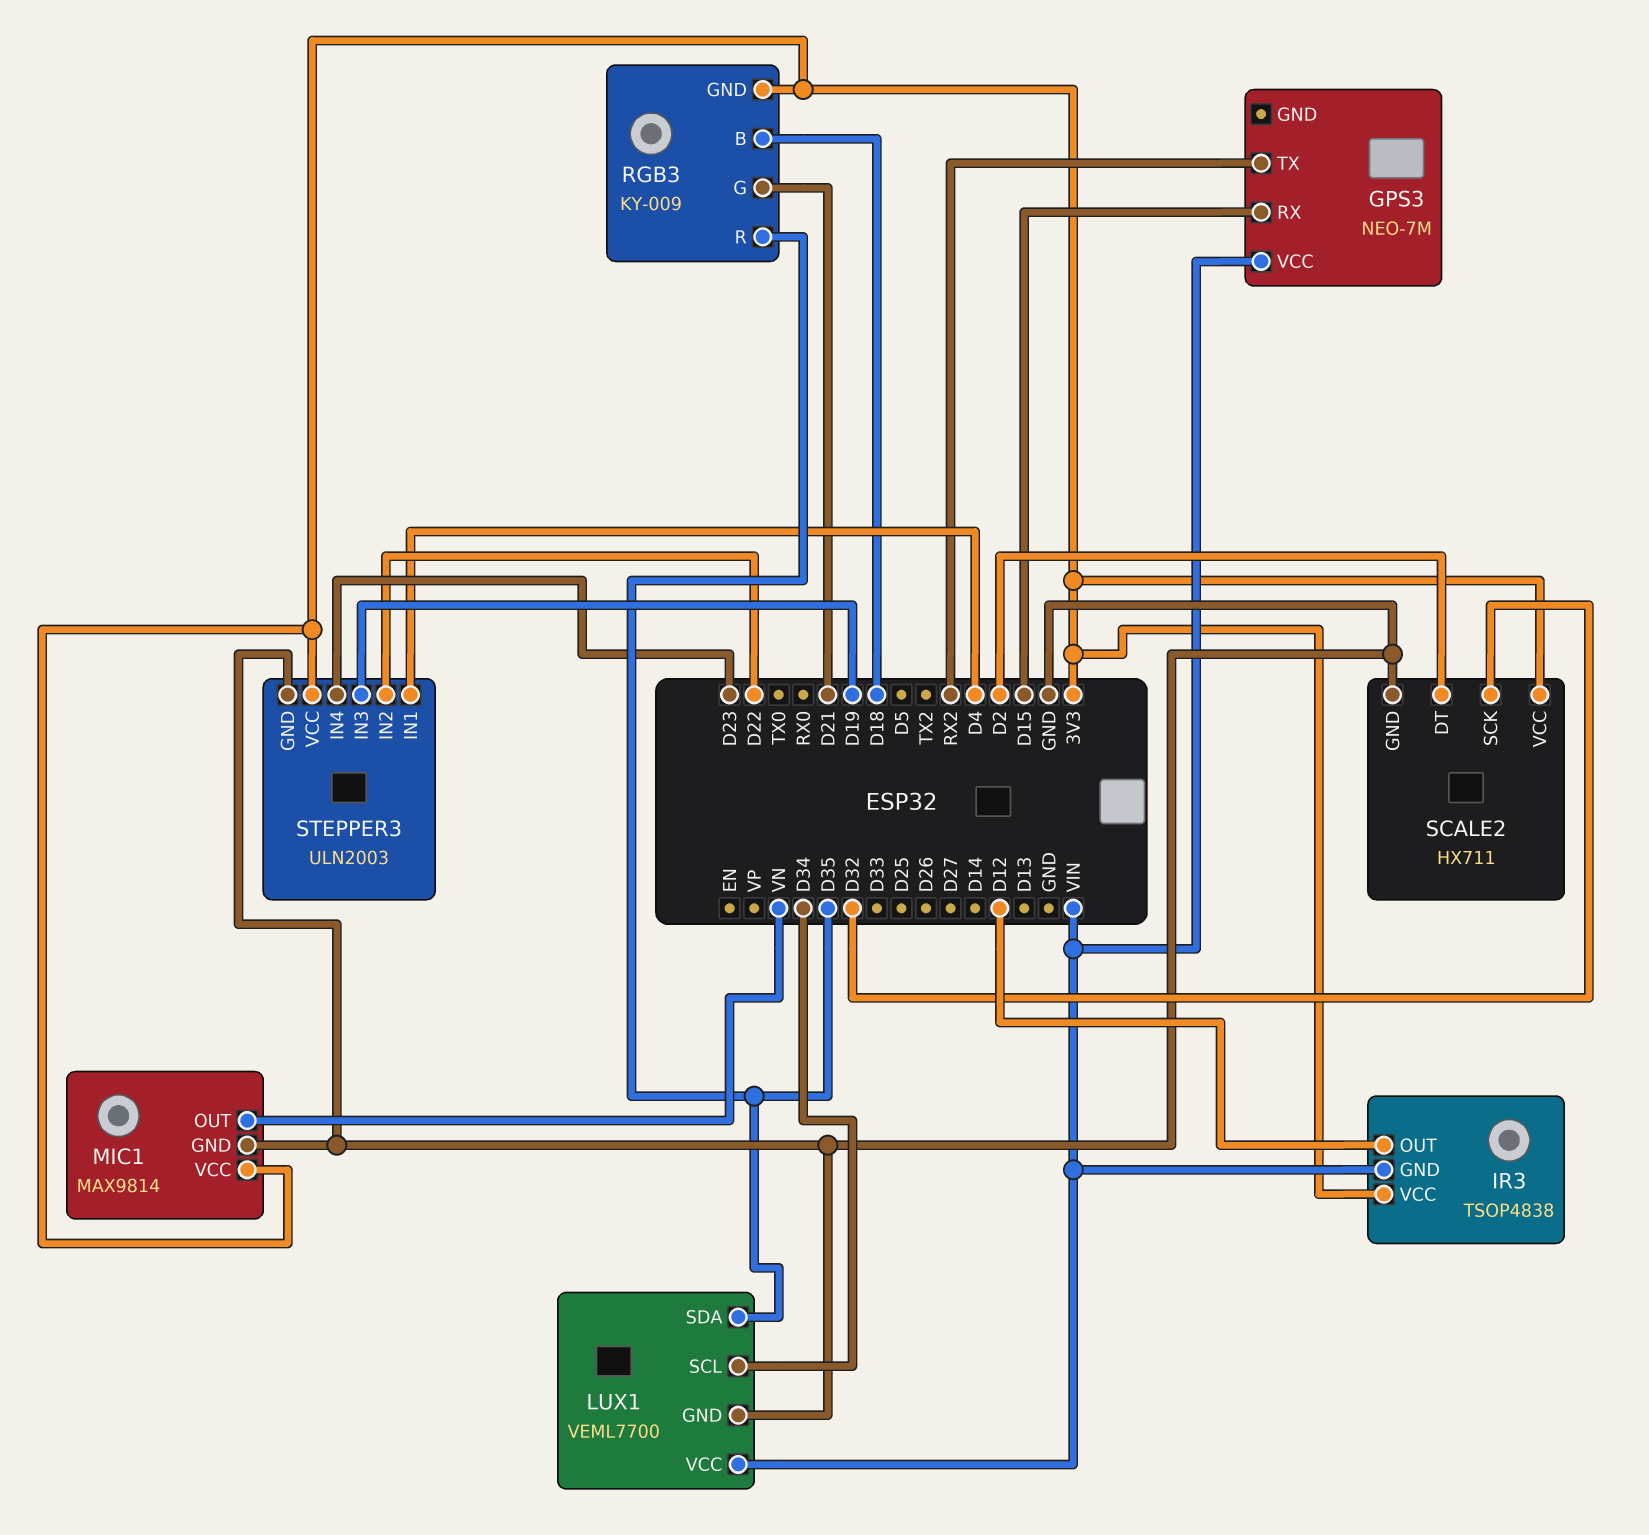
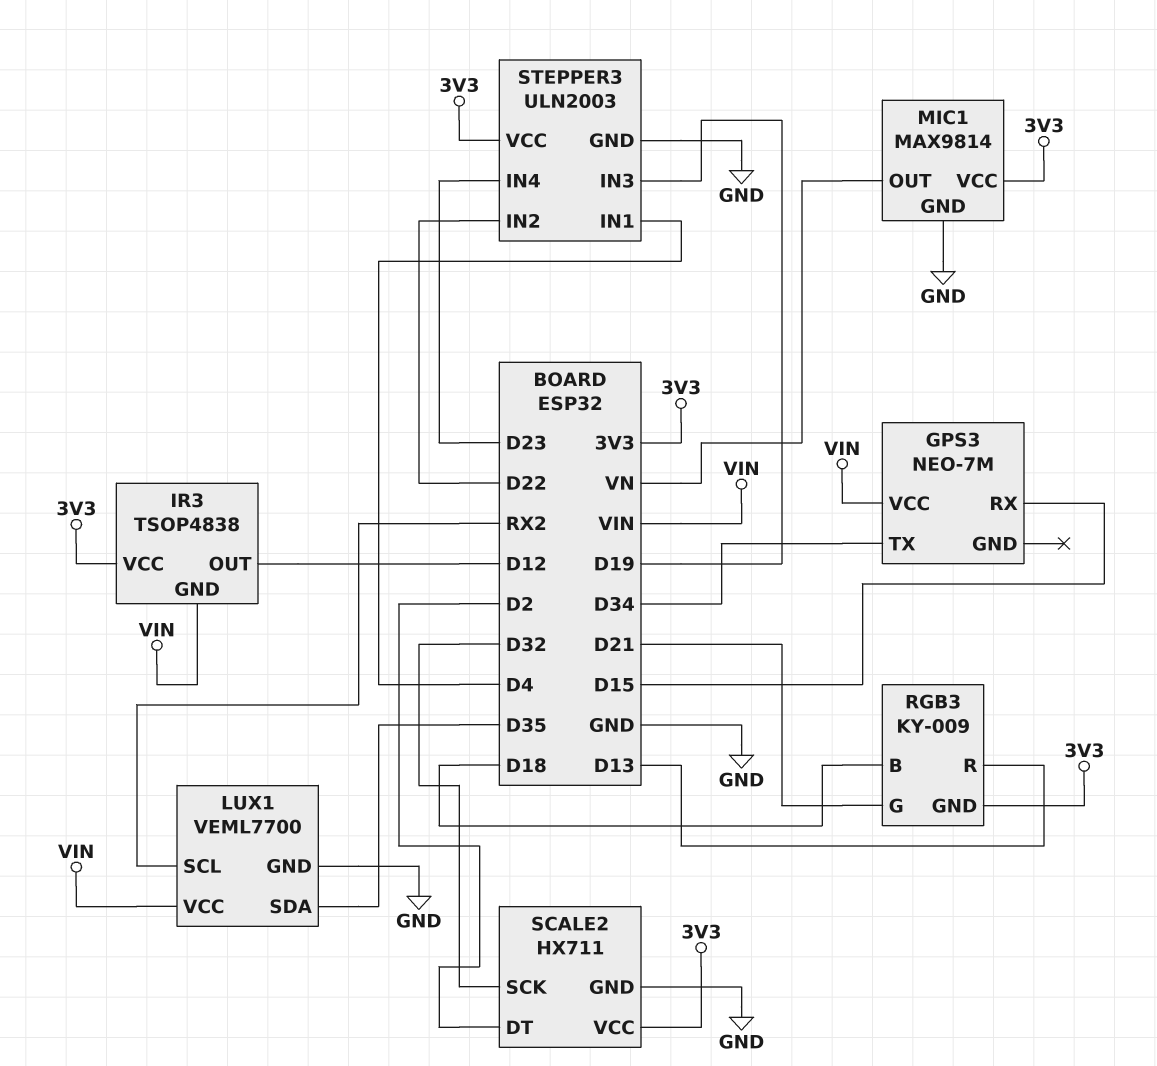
GPS3 pin TX: RX2 -> D34
LUX1 pin SCL: D34 -> RX2
RGB3 pin R: D35 -> D13

